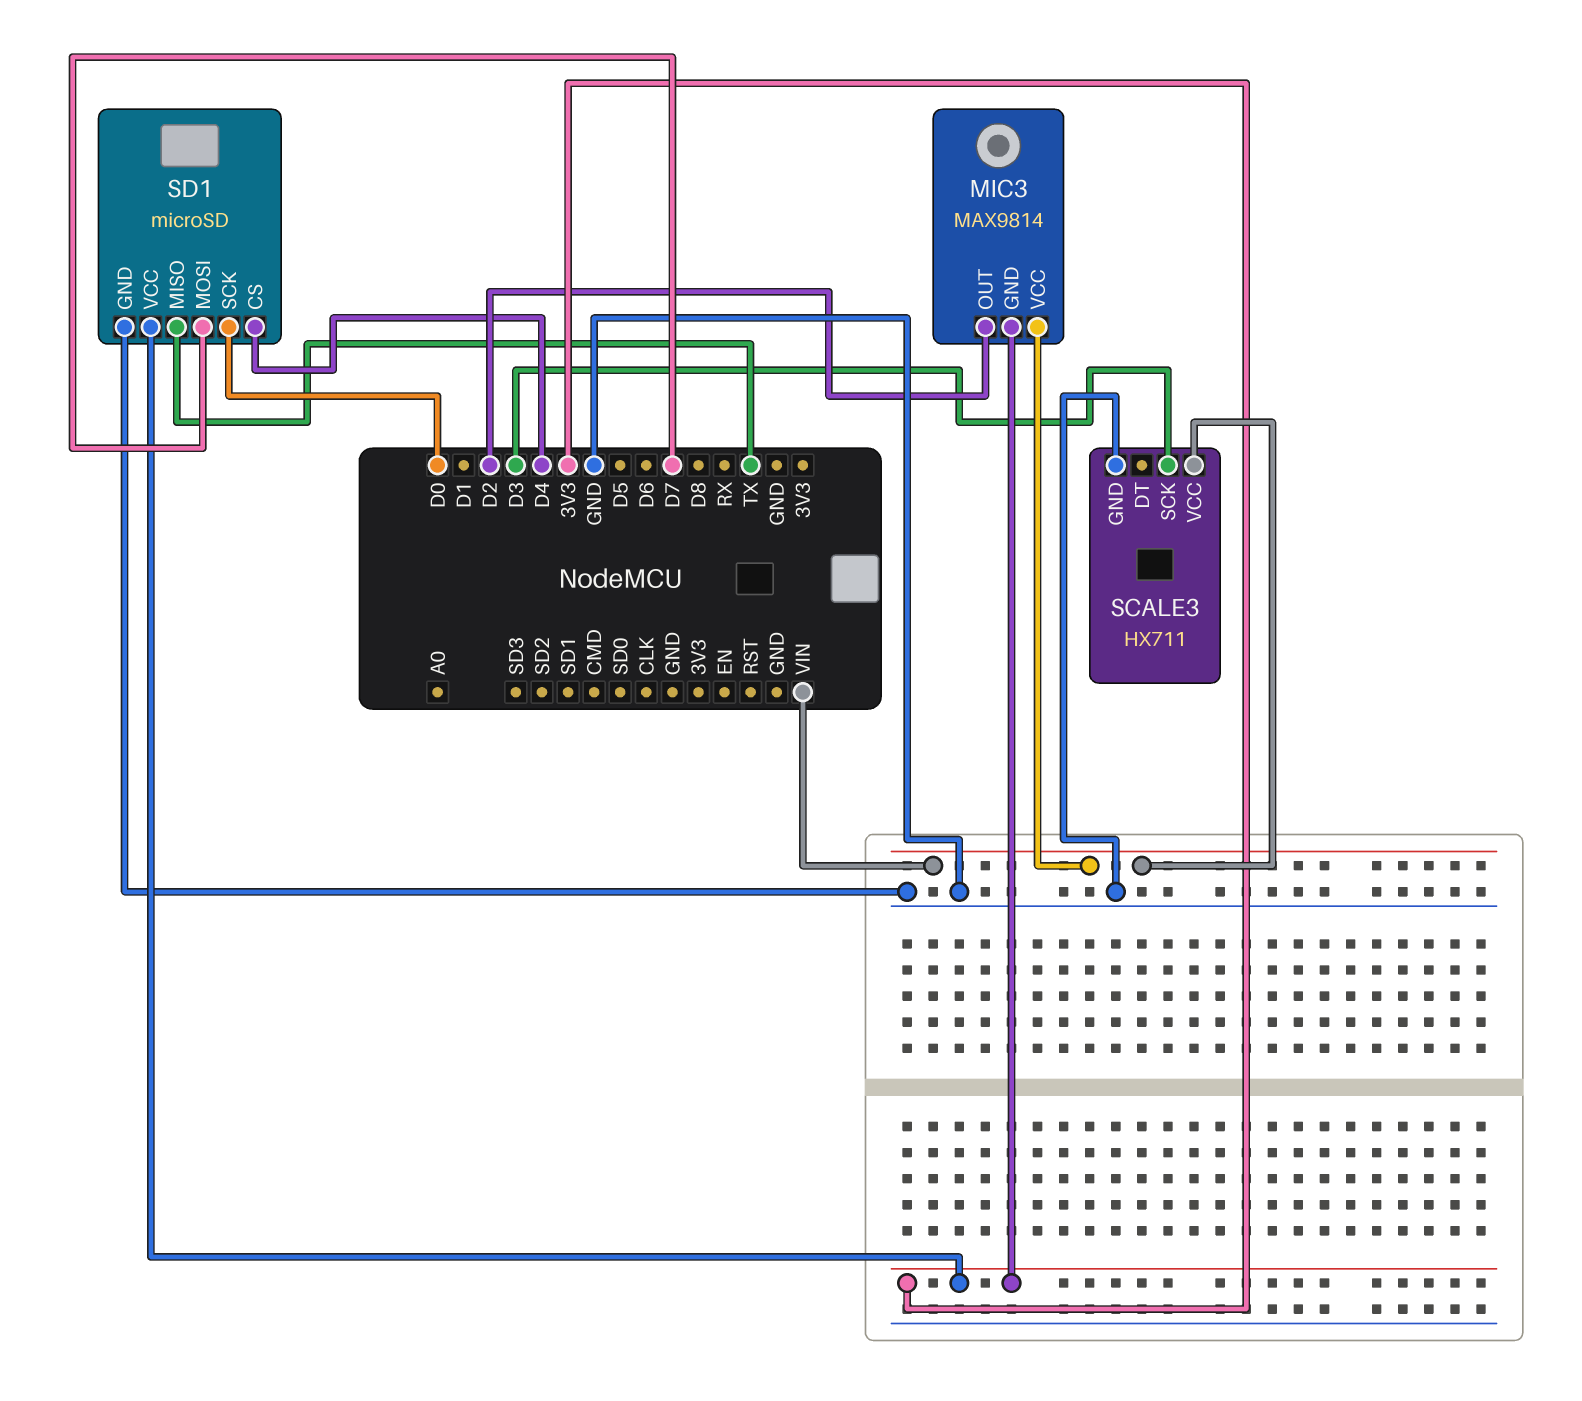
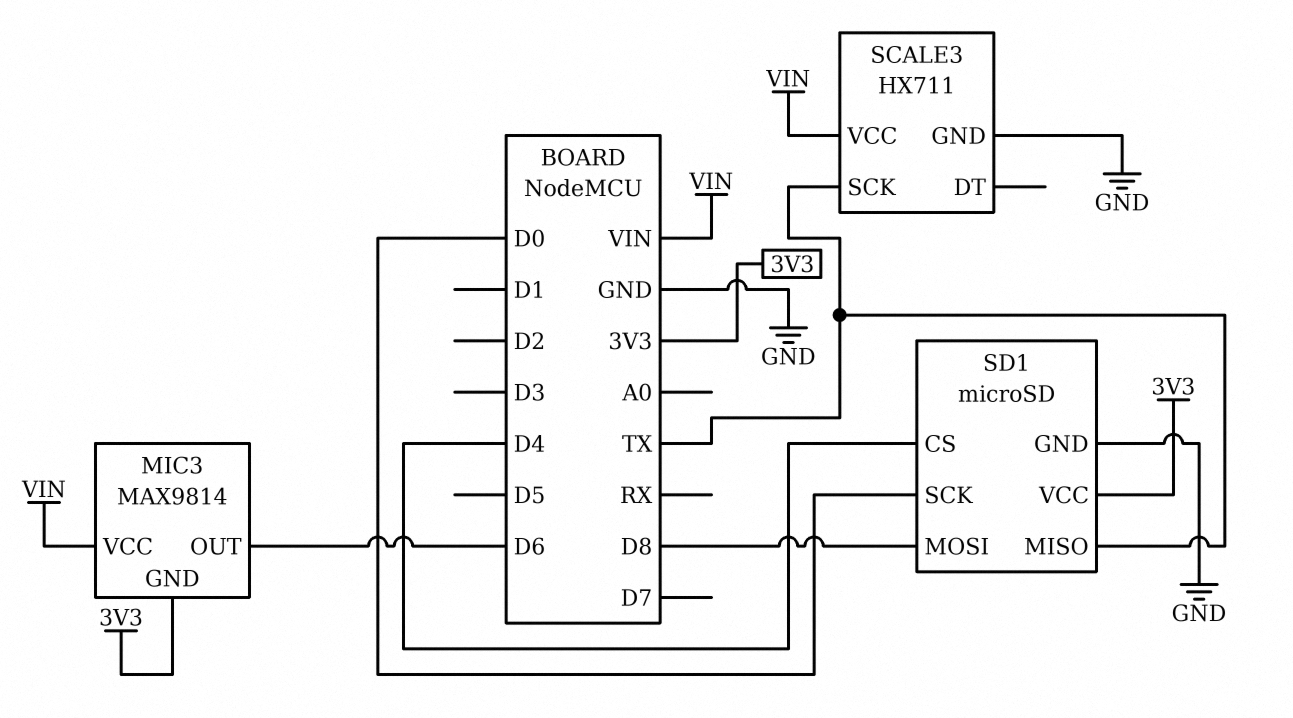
MIC3 pin OUT: D2 -> D6
SCALE3 pin SCK: D3 -> TX
SD1 pin MOSI: D7 -> D8

